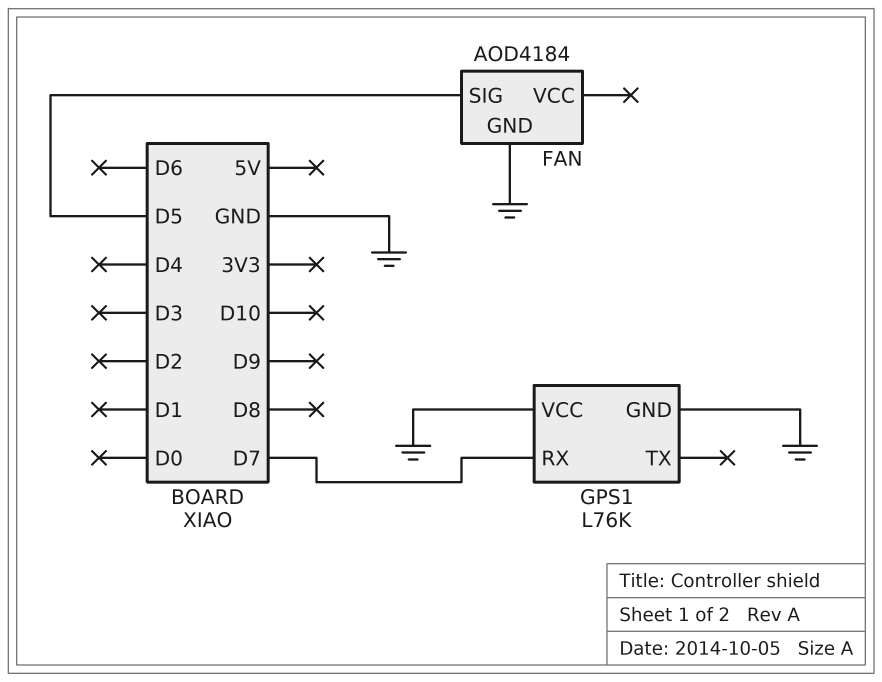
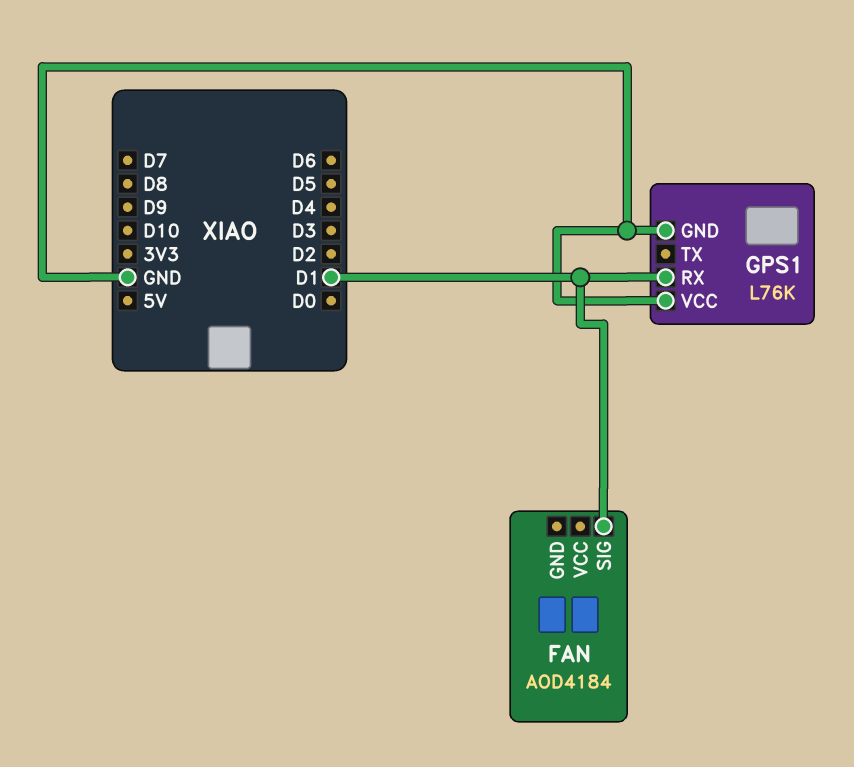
FAN pin GND: GND -> none
FAN pin SIG: D5 -> D1
GPS1 pin RX: D7 -> D1

